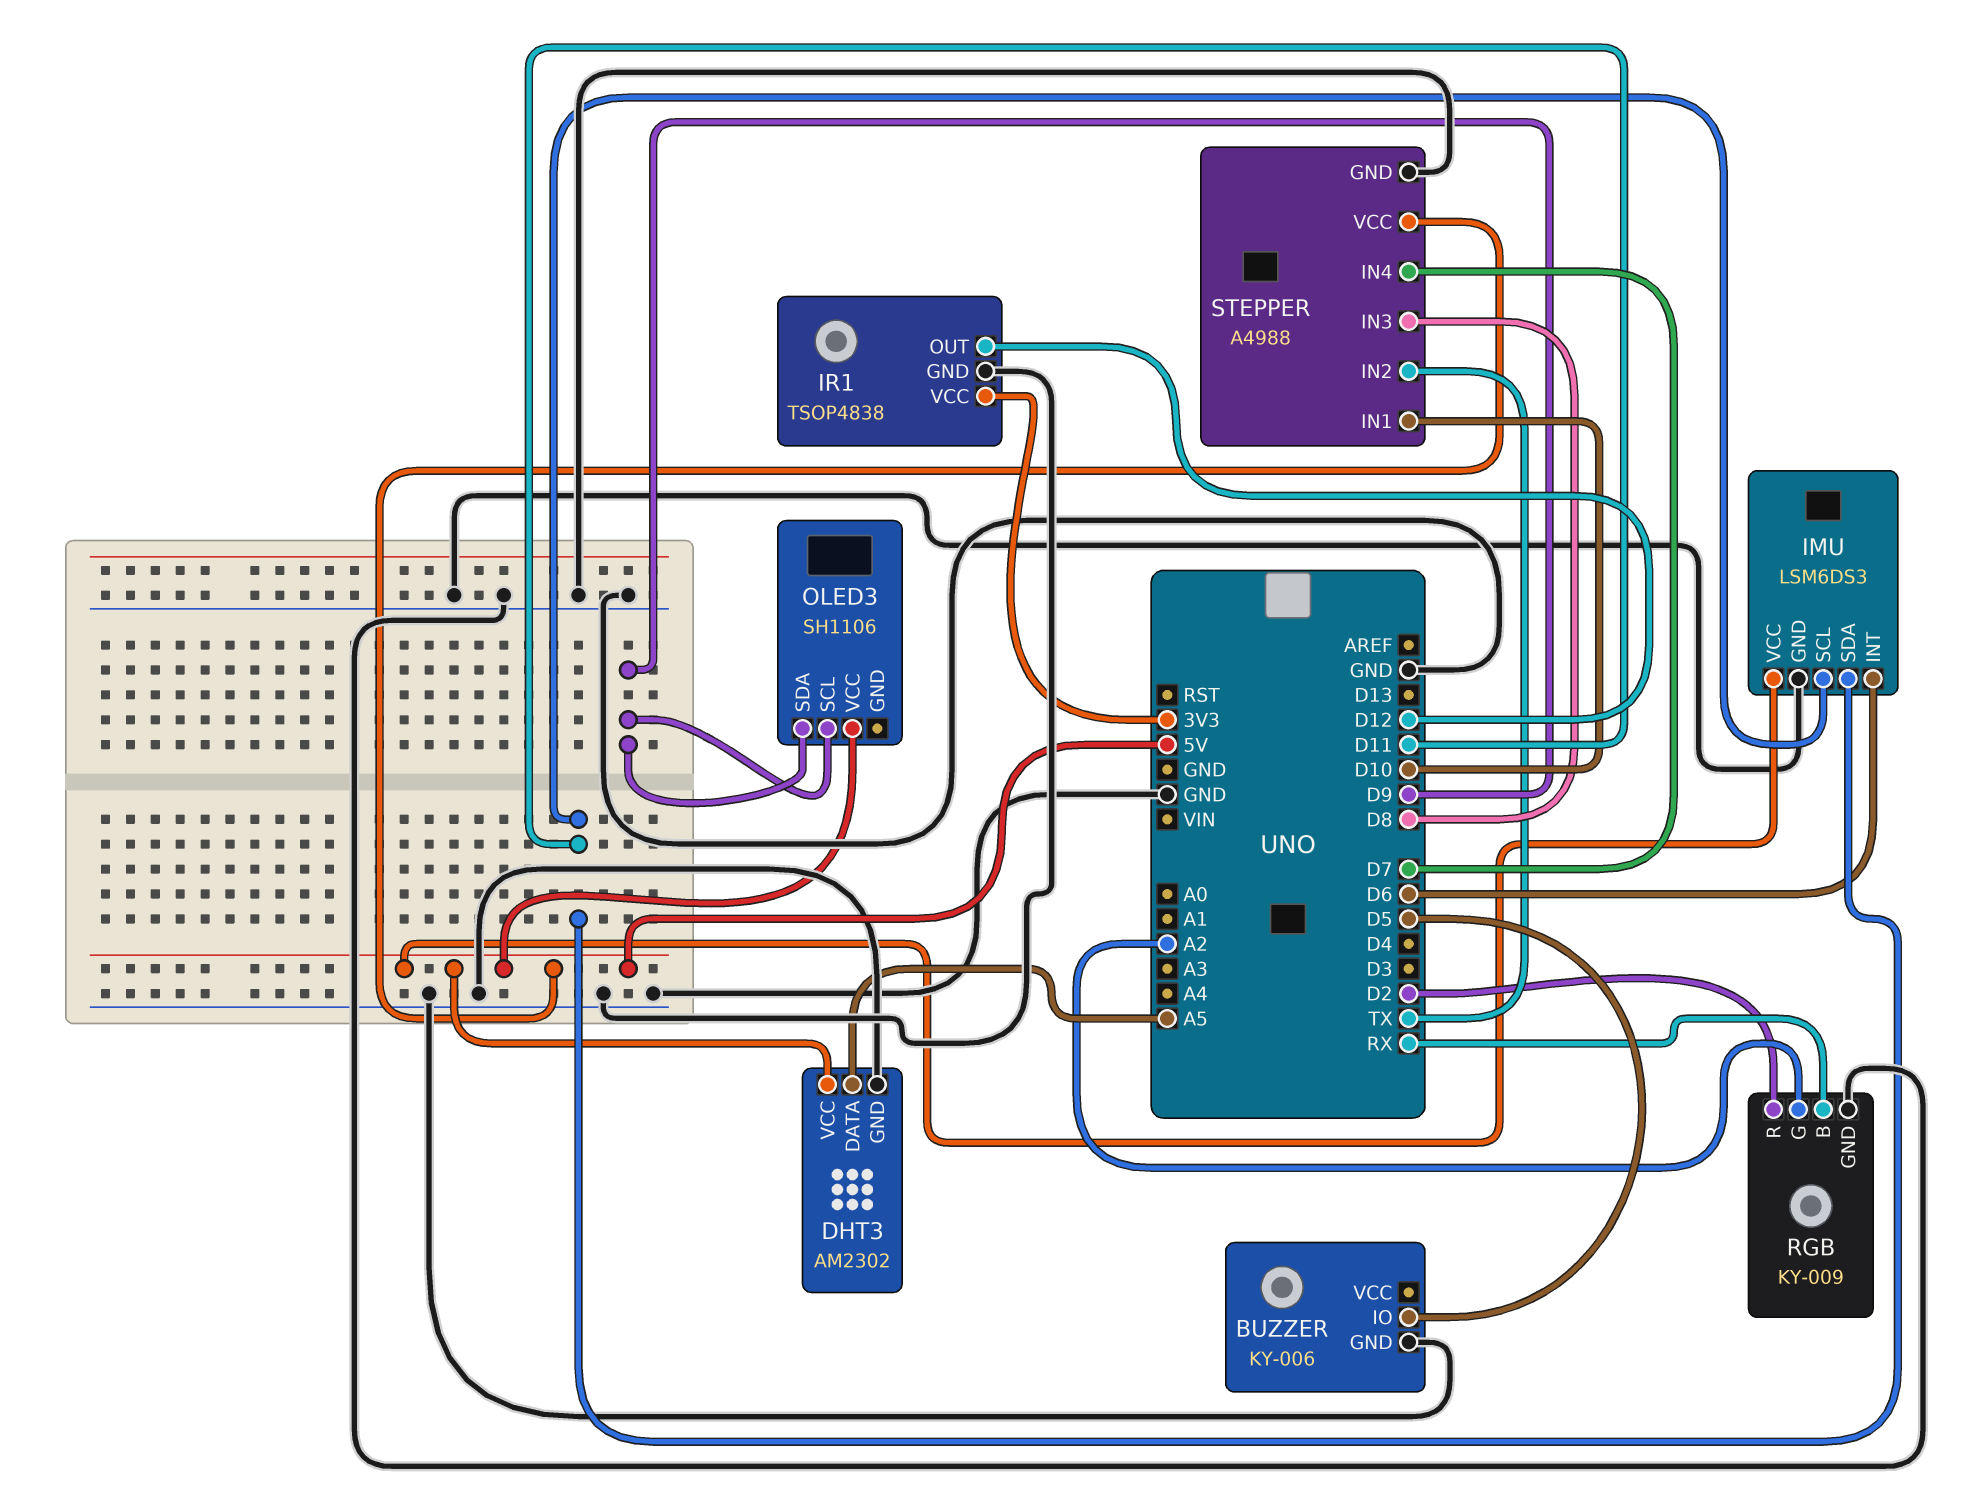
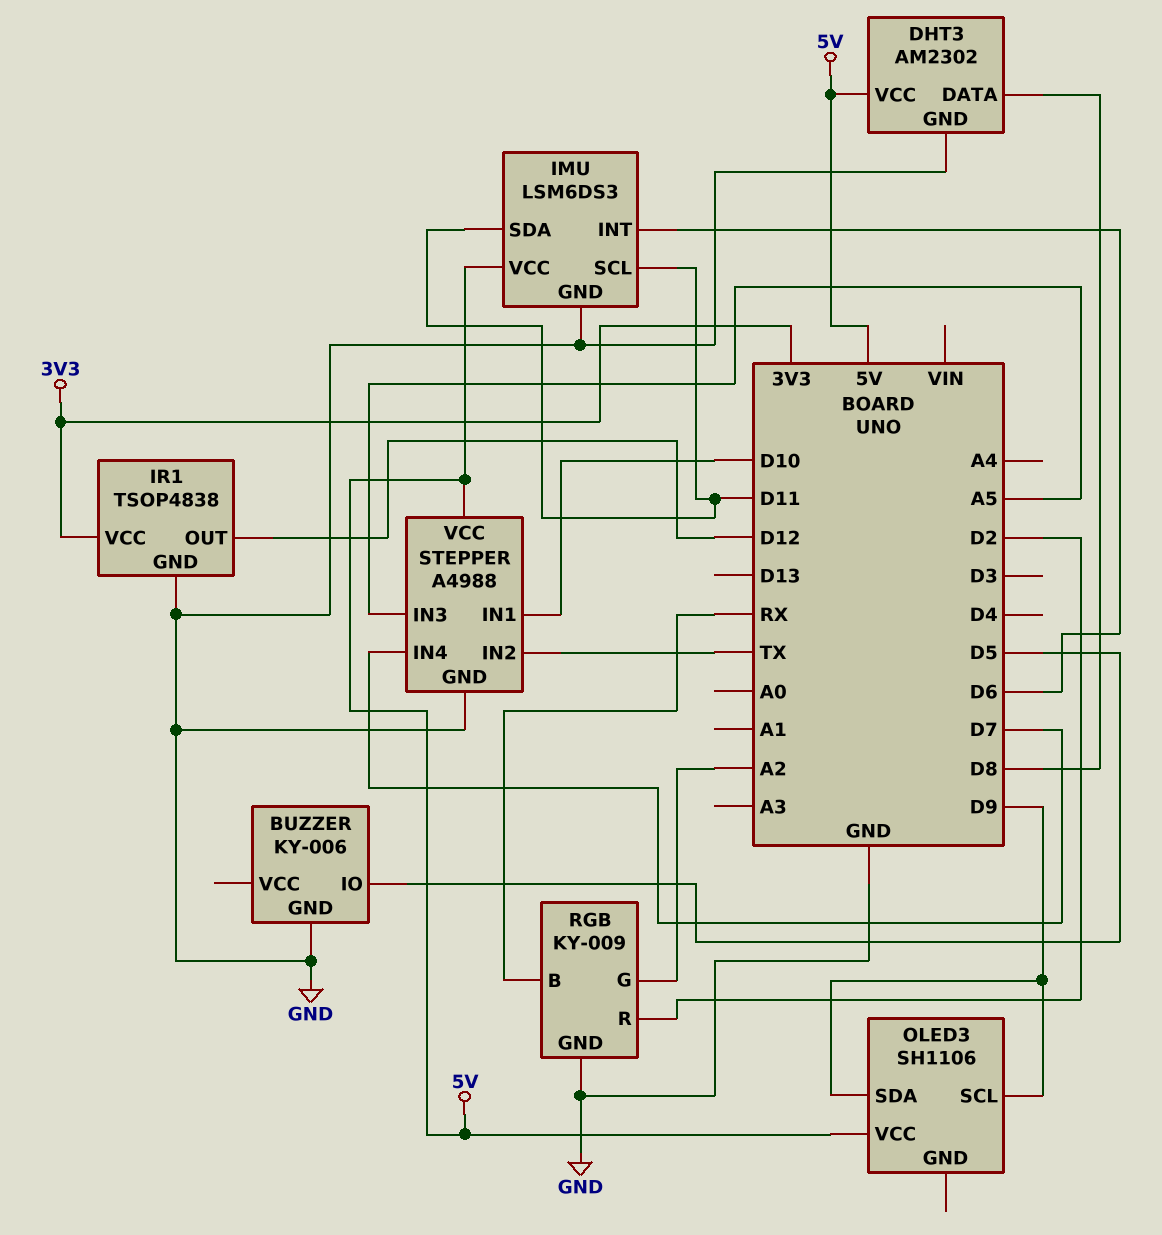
DHT3 pin DATA: A5 -> D8
STEPPER pin IN3: D8 -> A5

